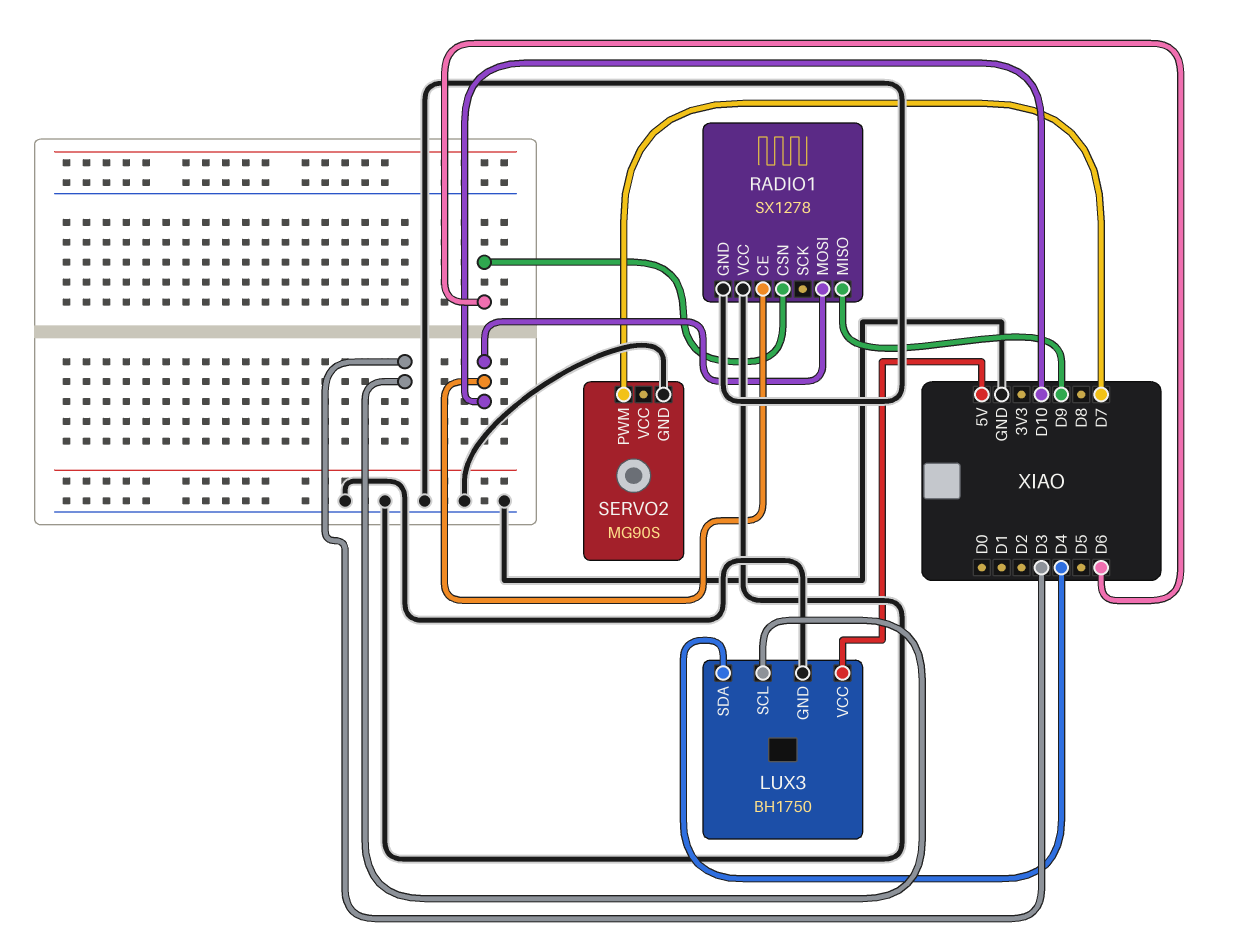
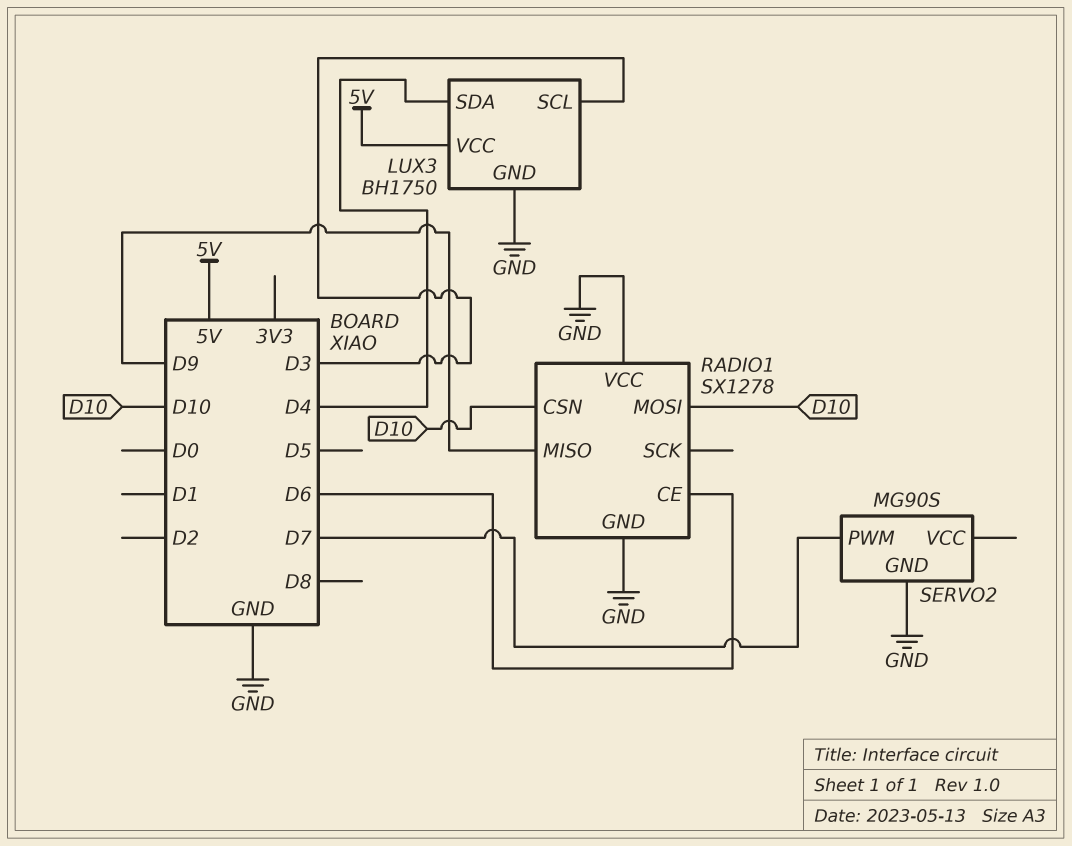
RADIO1 pin CE: D10 -> D6
RADIO1 pin CSN: D6 -> D10

